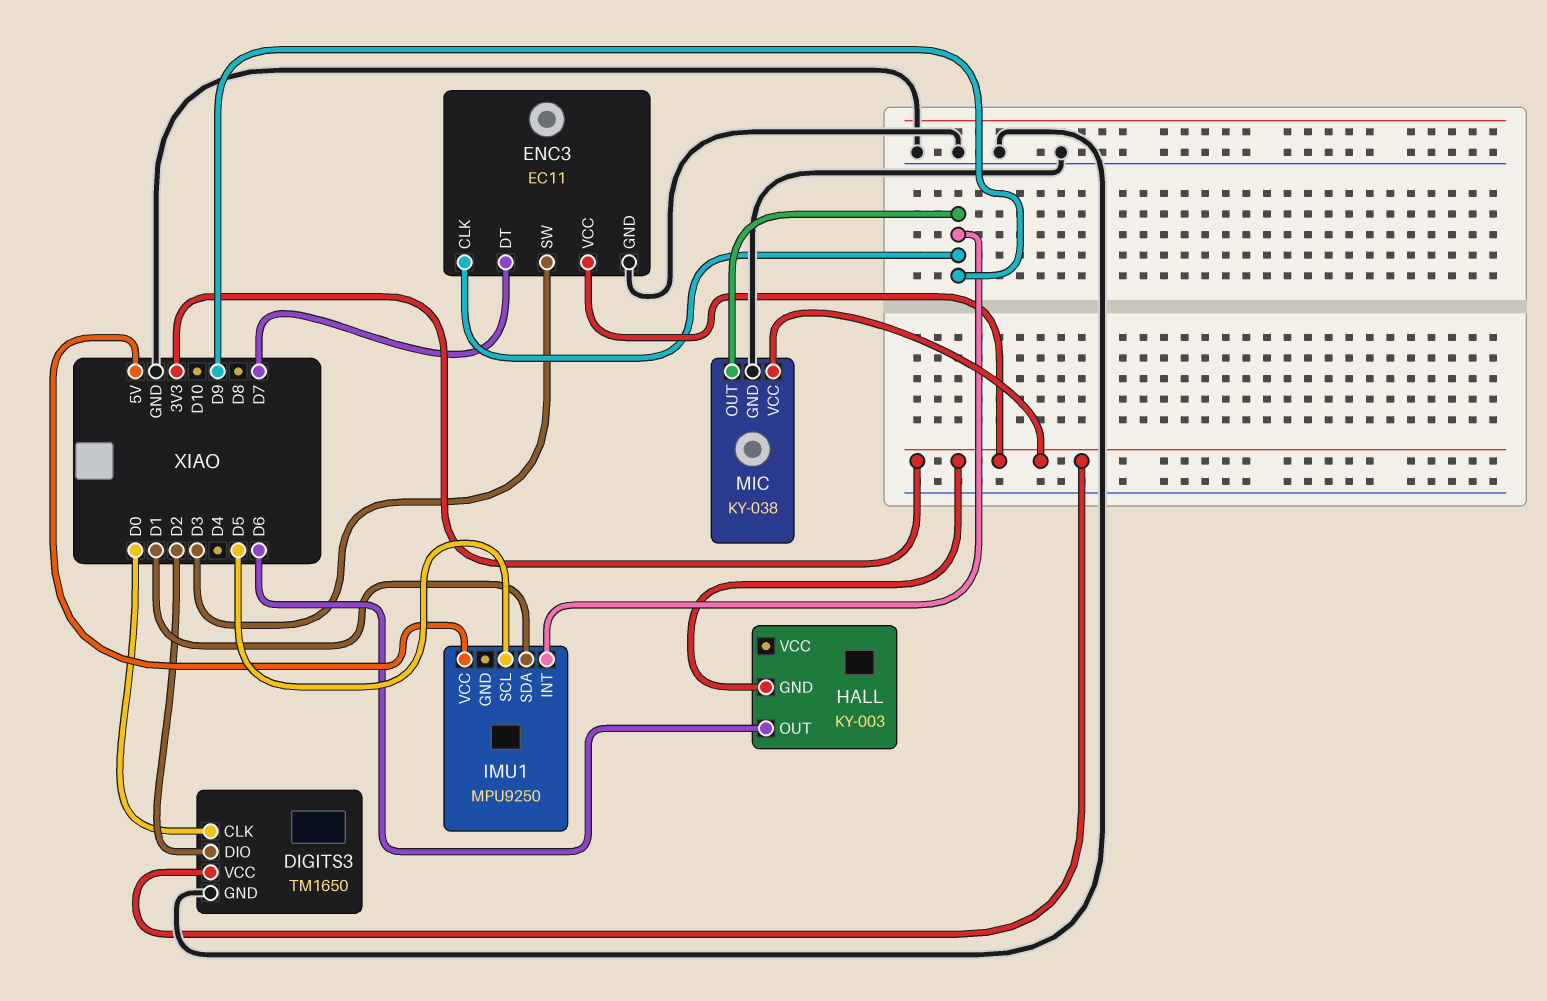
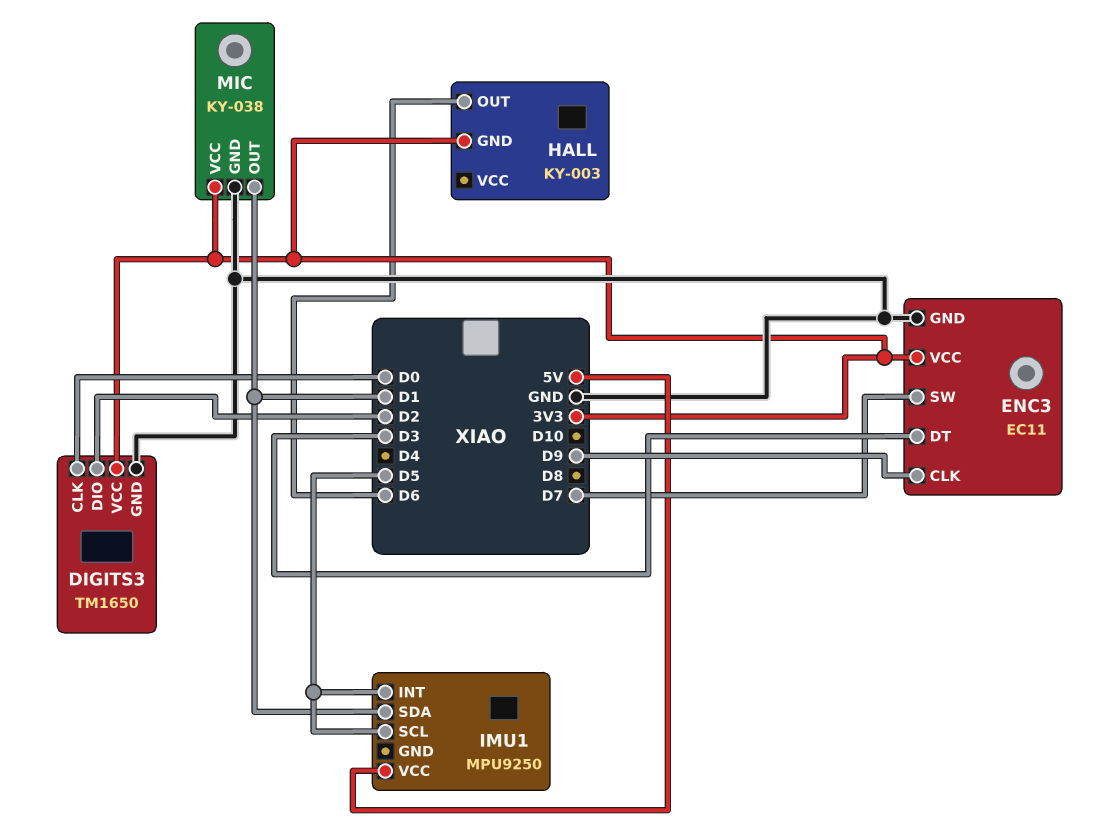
ENC3 pin DT: D7 -> D3
ENC3 pin SW: D3 -> D7
IMU1 pin INT: D9 -> D5
MIC pin OUT: D9 -> D1

